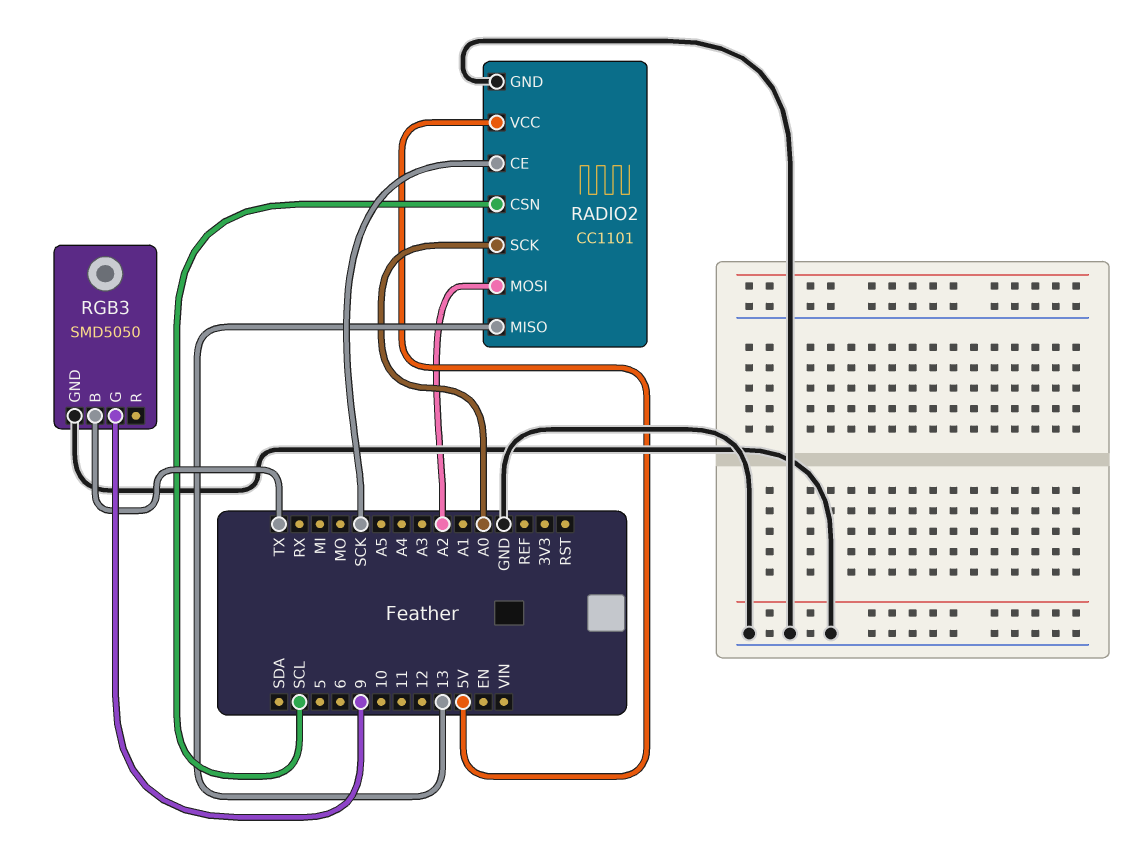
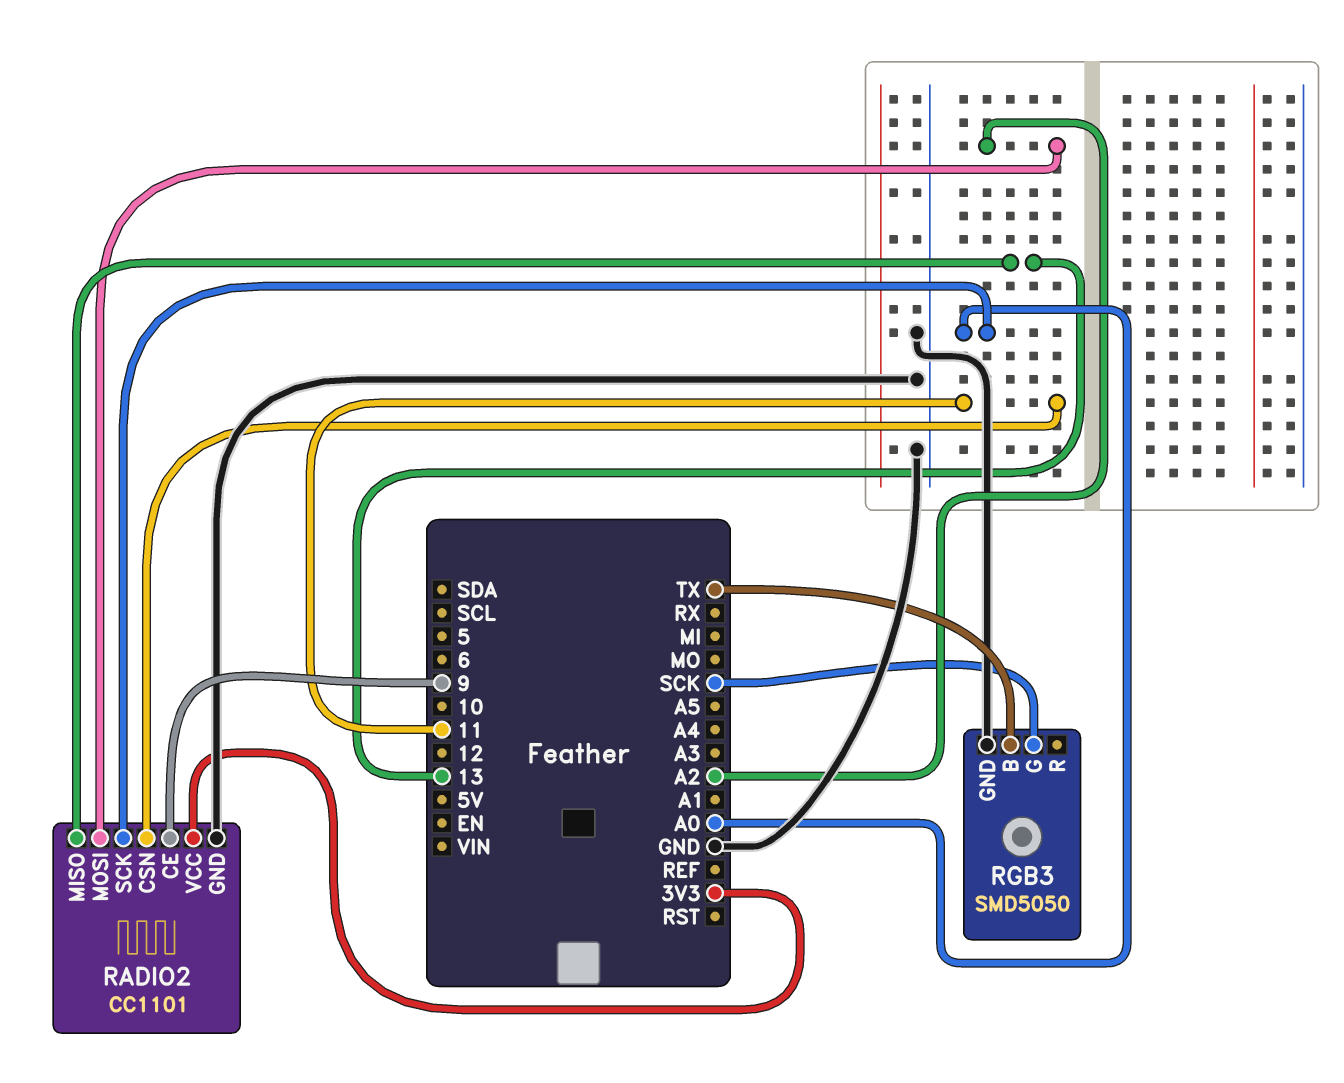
RADIO2 pin CE: SCK -> 9
RADIO2 pin CSN: SCL -> 11
RADIO2 pin VCC: 5V -> 3V3
RGB3 pin G: 9 -> SCK

